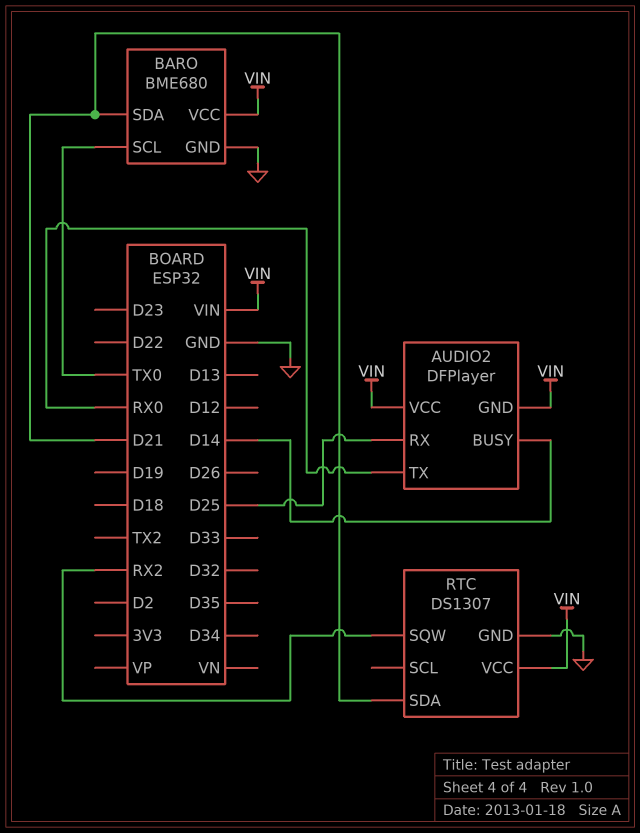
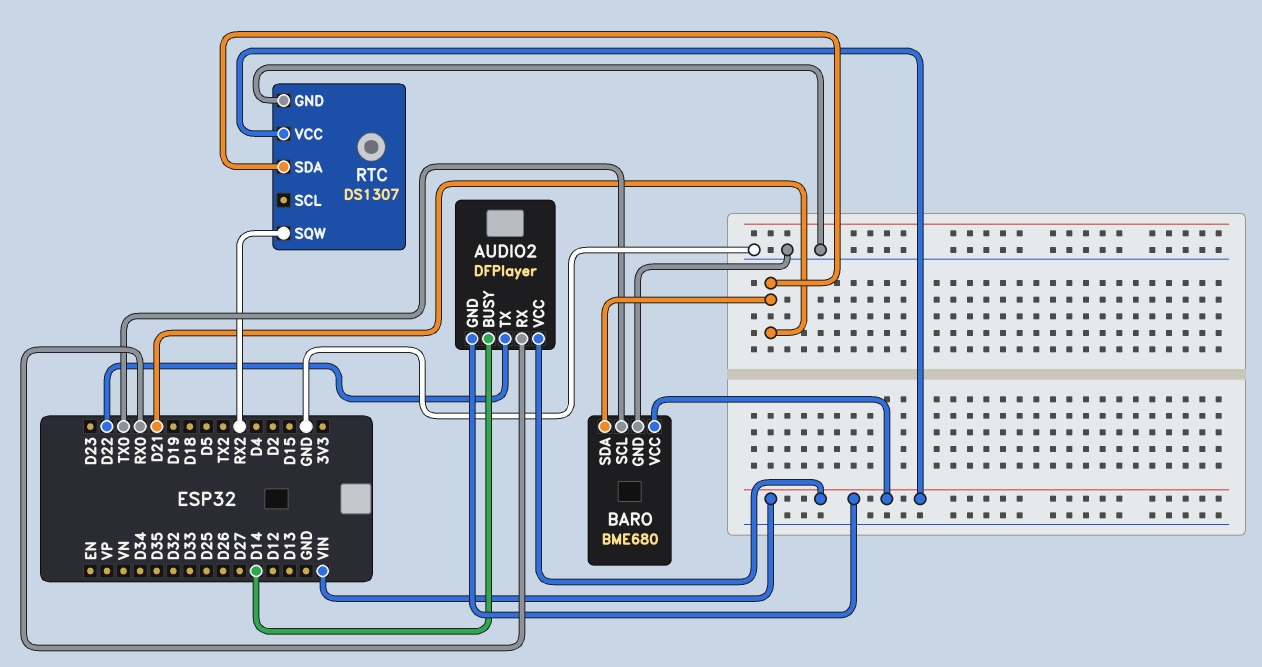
AUDIO2 pin RX: D25 -> RX0
AUDIO2 pin TX: RX0 -> D22

